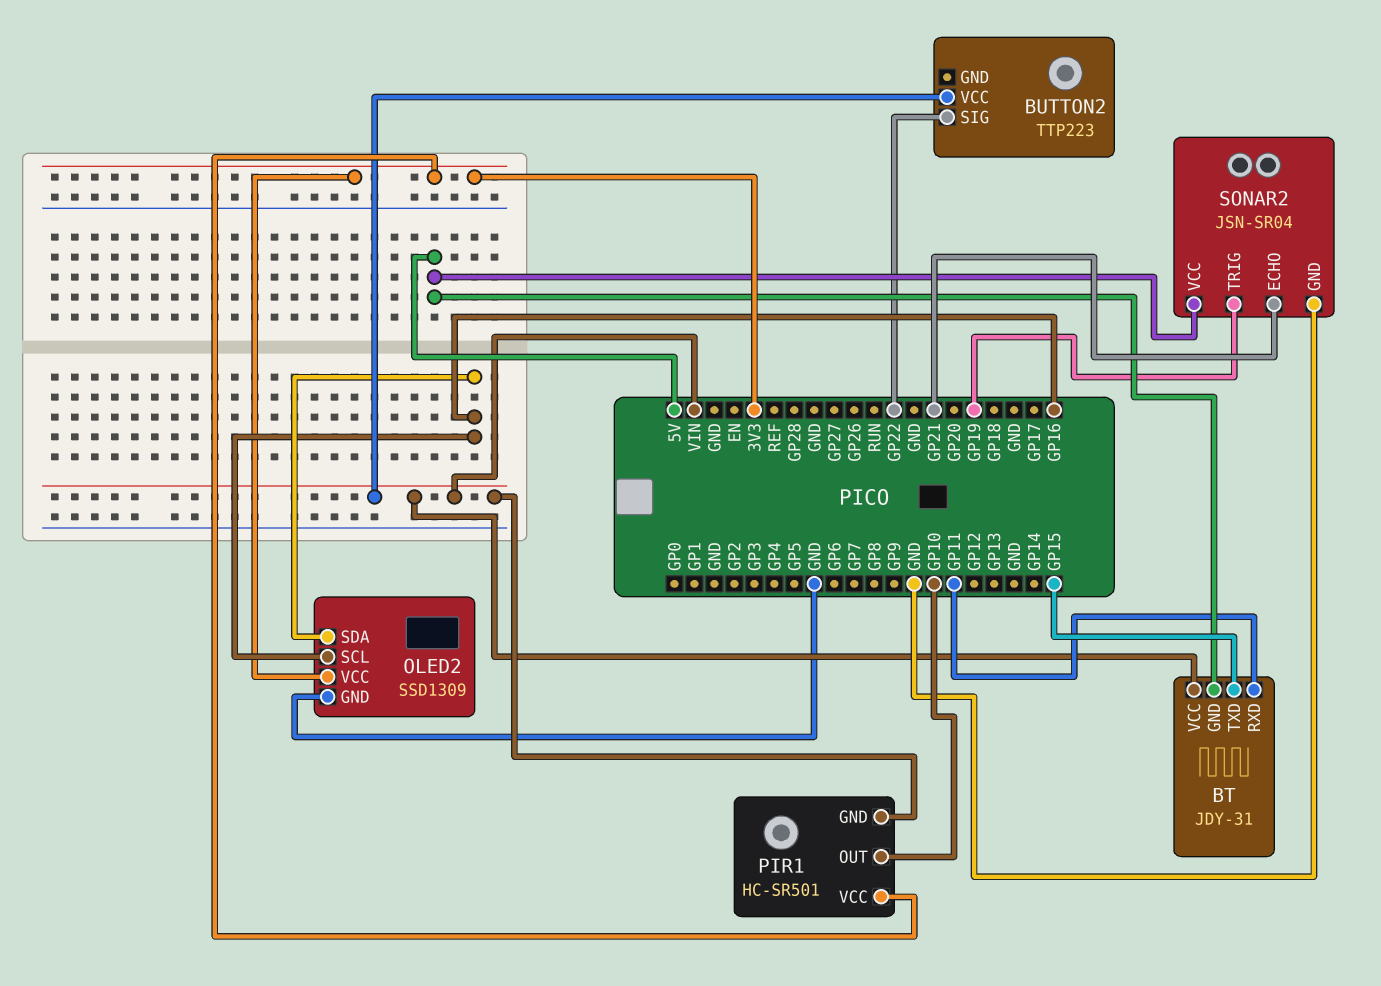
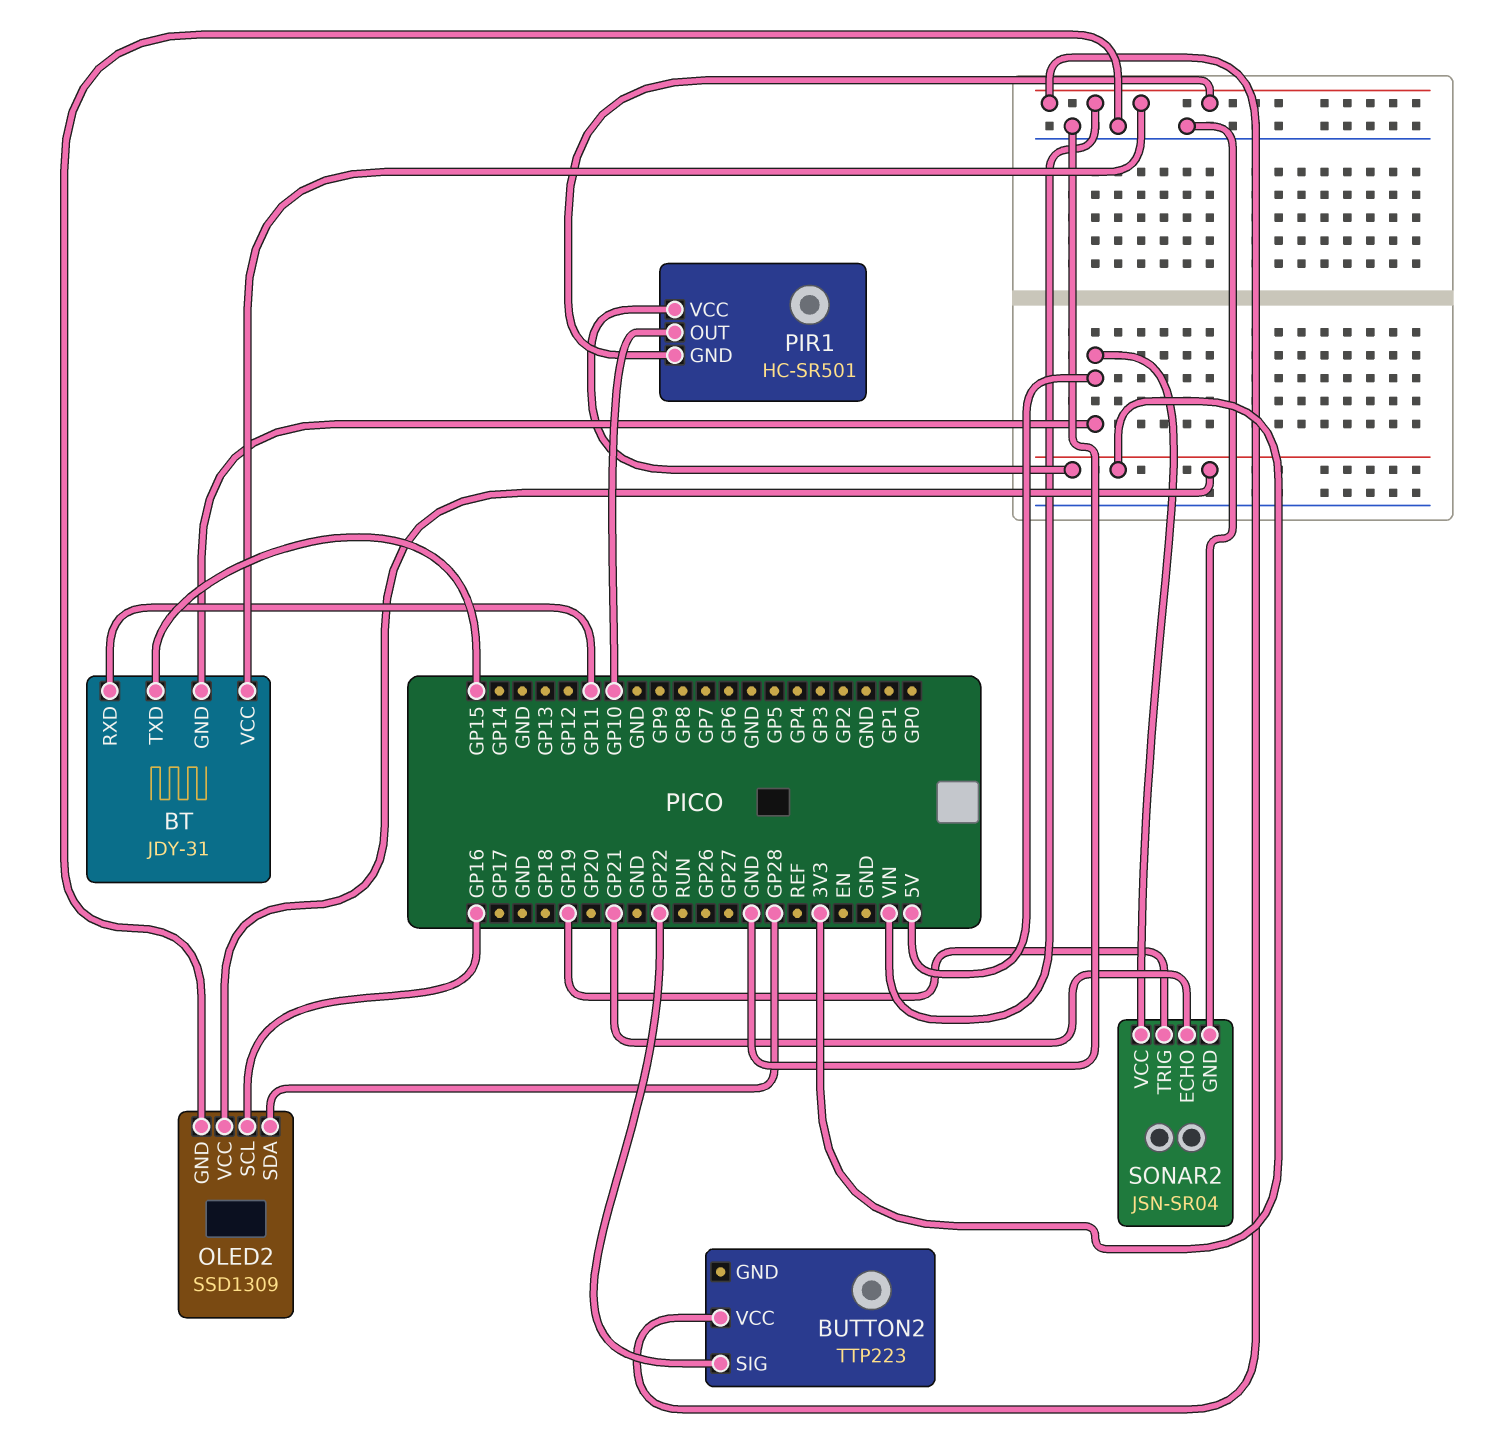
OLED2 pin SDA: GP16 -> GP28

